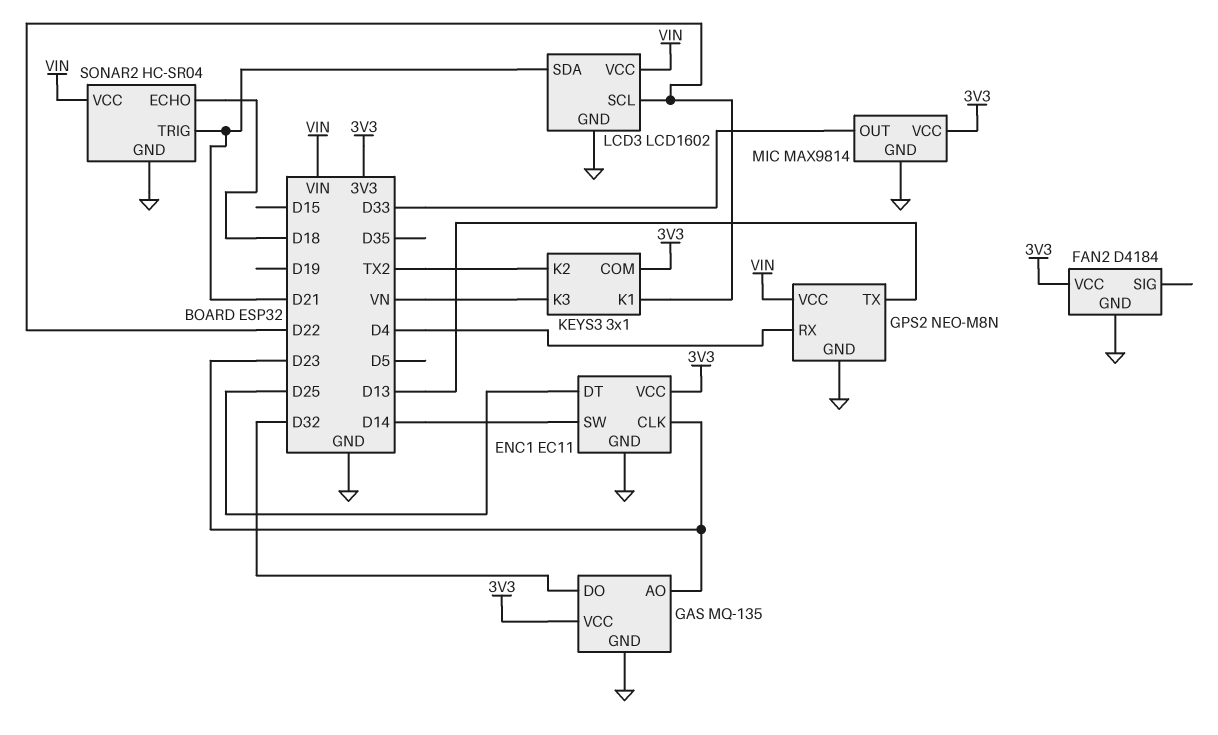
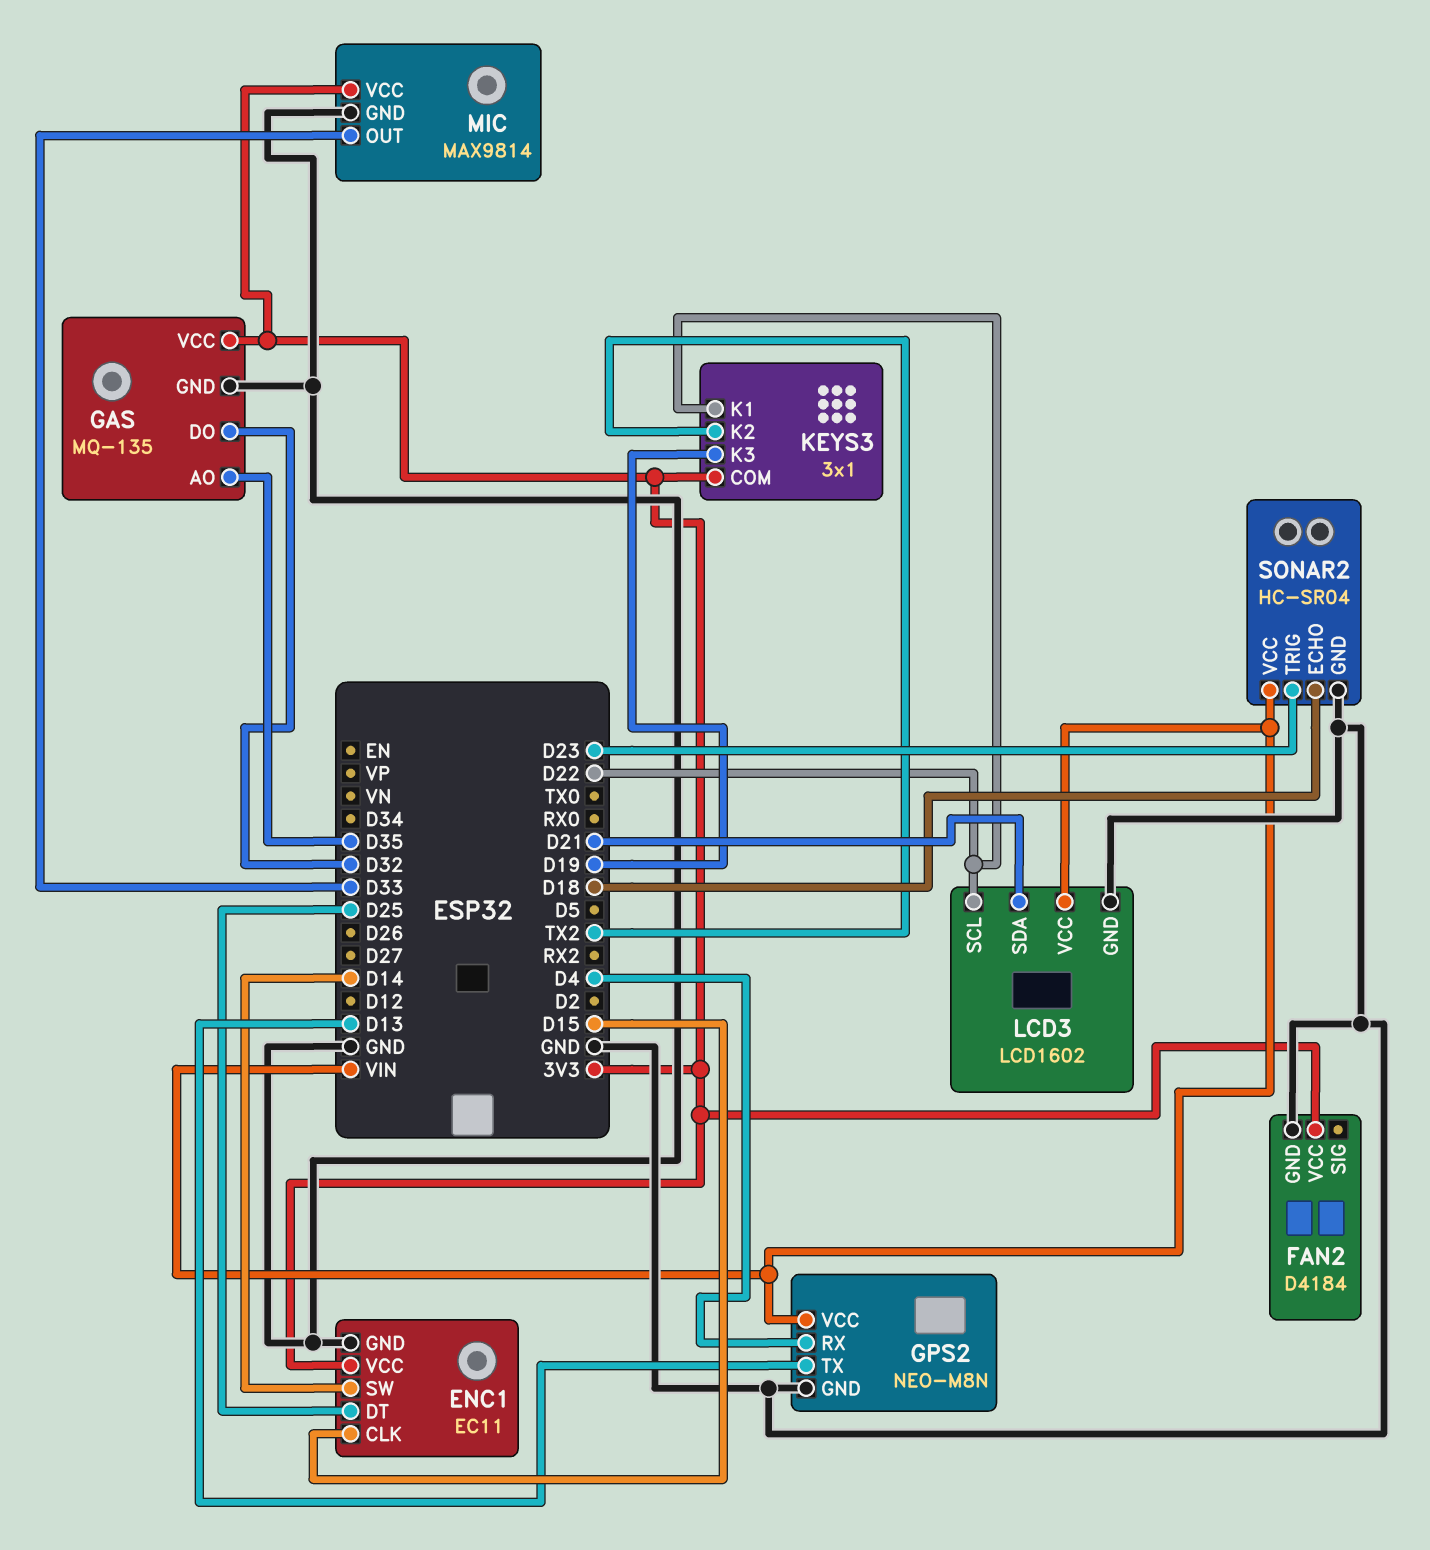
ENC1 pin CLK: D23 -> D15
GAS pin AO: D23 -> D35
KEYS3 pin K3: VN -> D19
SONAR2 pin TRIG: D21 -> D23

